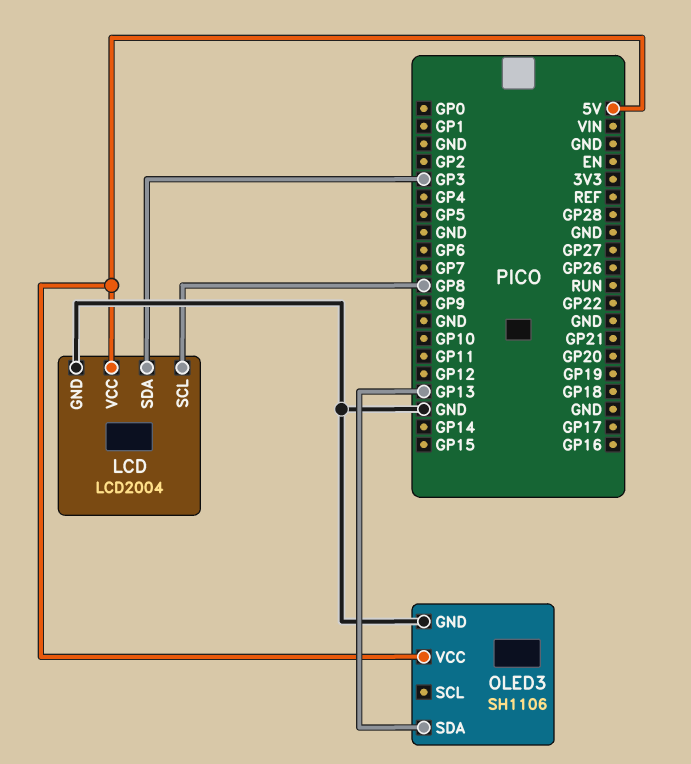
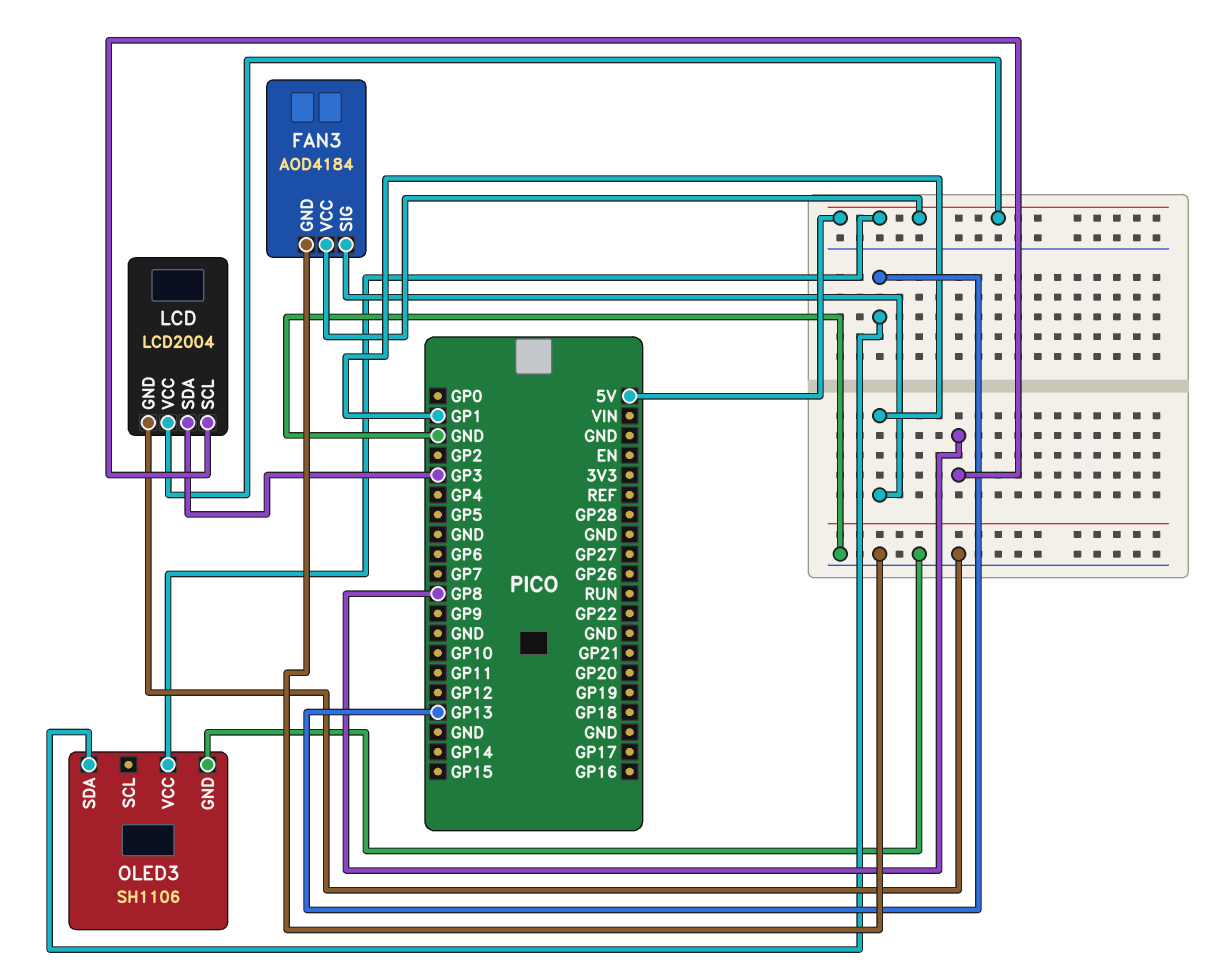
FAN3: none -> AOD4184
FAN3 pin GND: none -> GND
FAN3 pin SIG: none -> GP1
FAN3 pin VCC: none -> 5V

